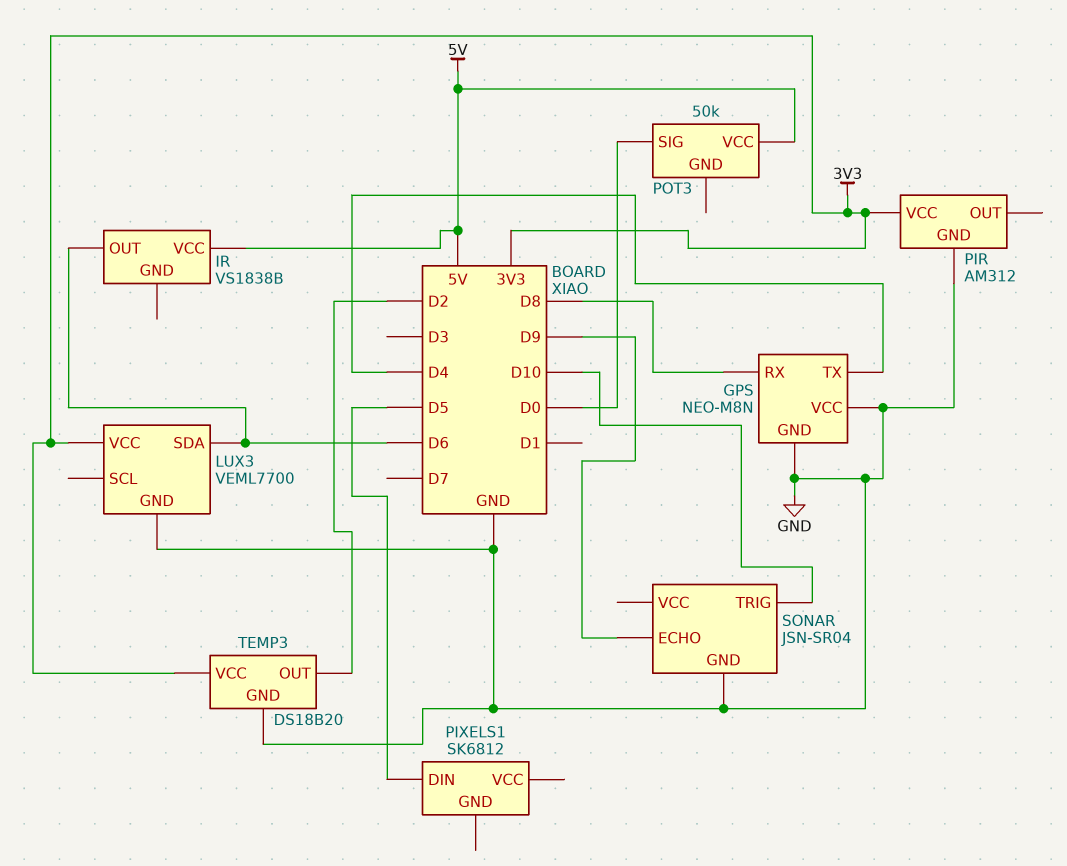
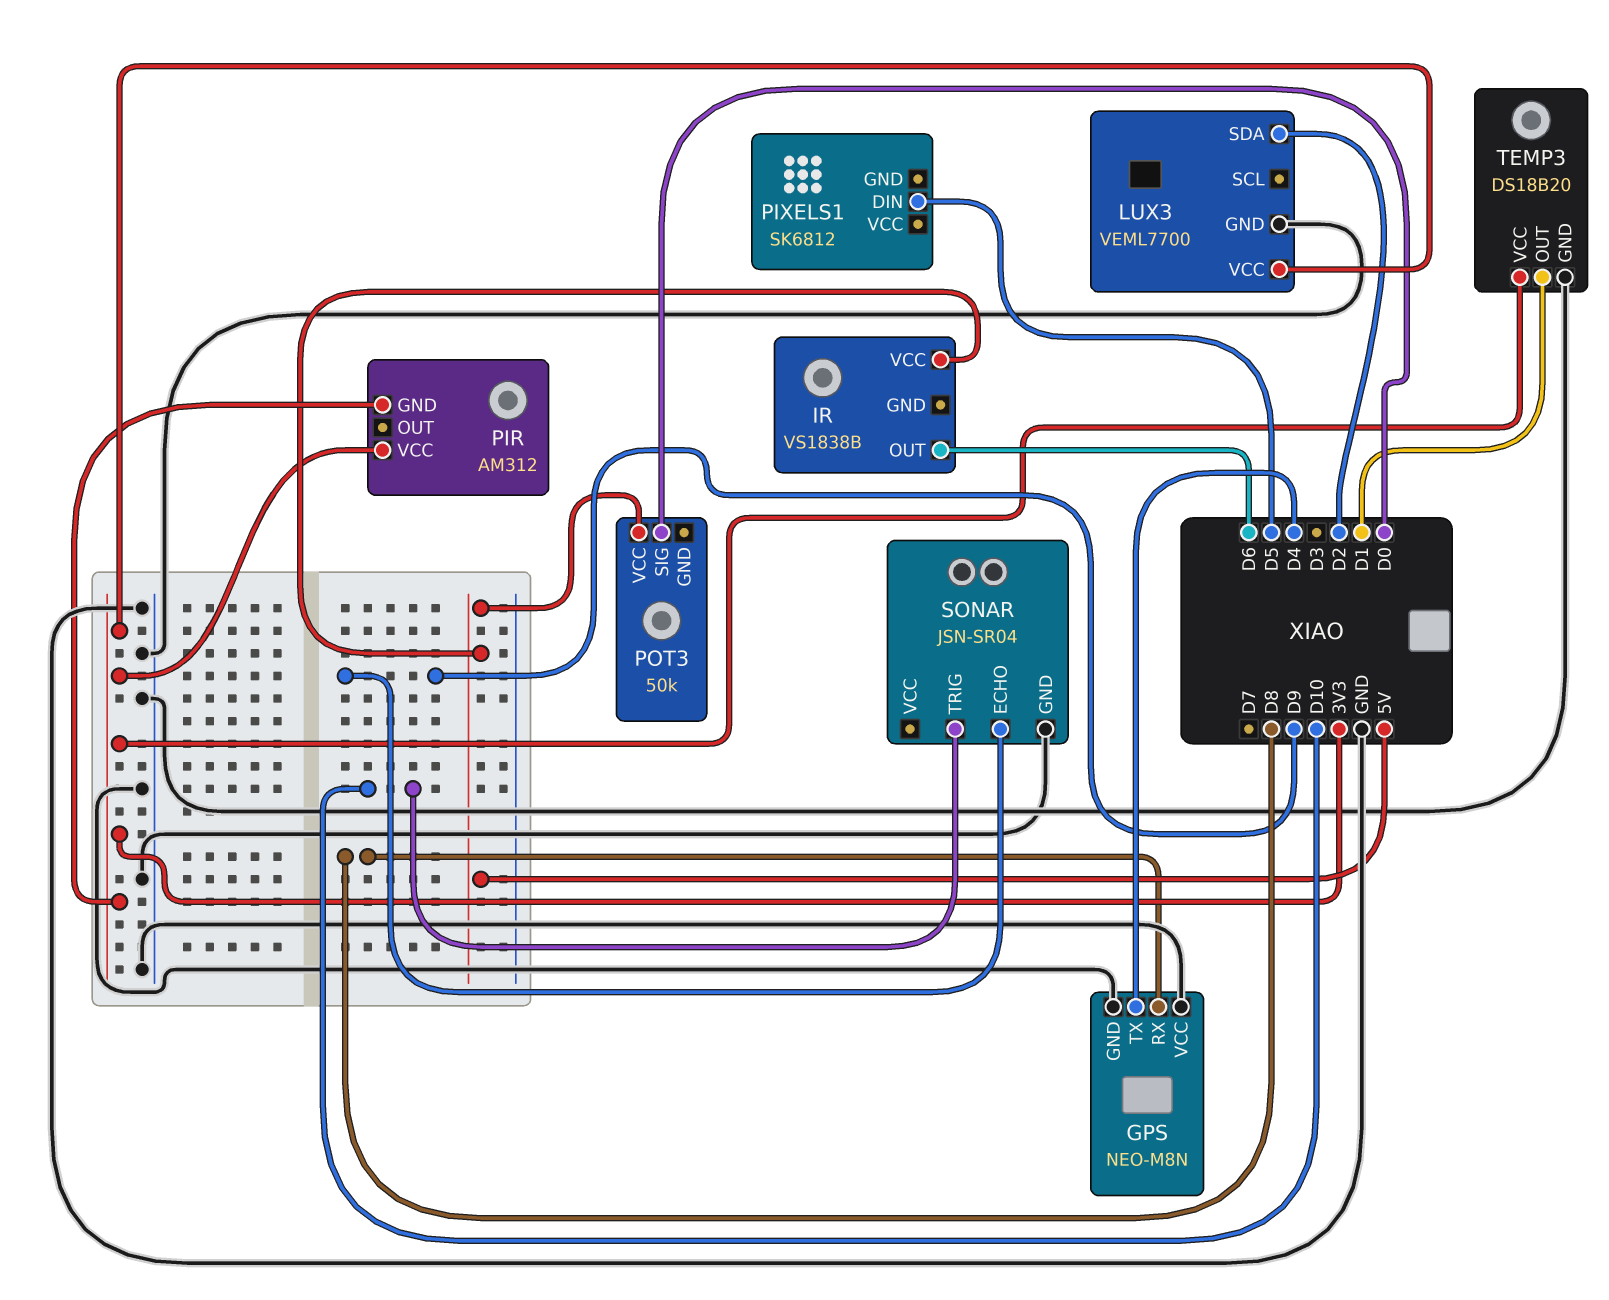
LUX3 pin SDA: D6 -> D2
PIR pin GND: GND -> 3V3
TEMP3 pin OUT: D2 -> D1

